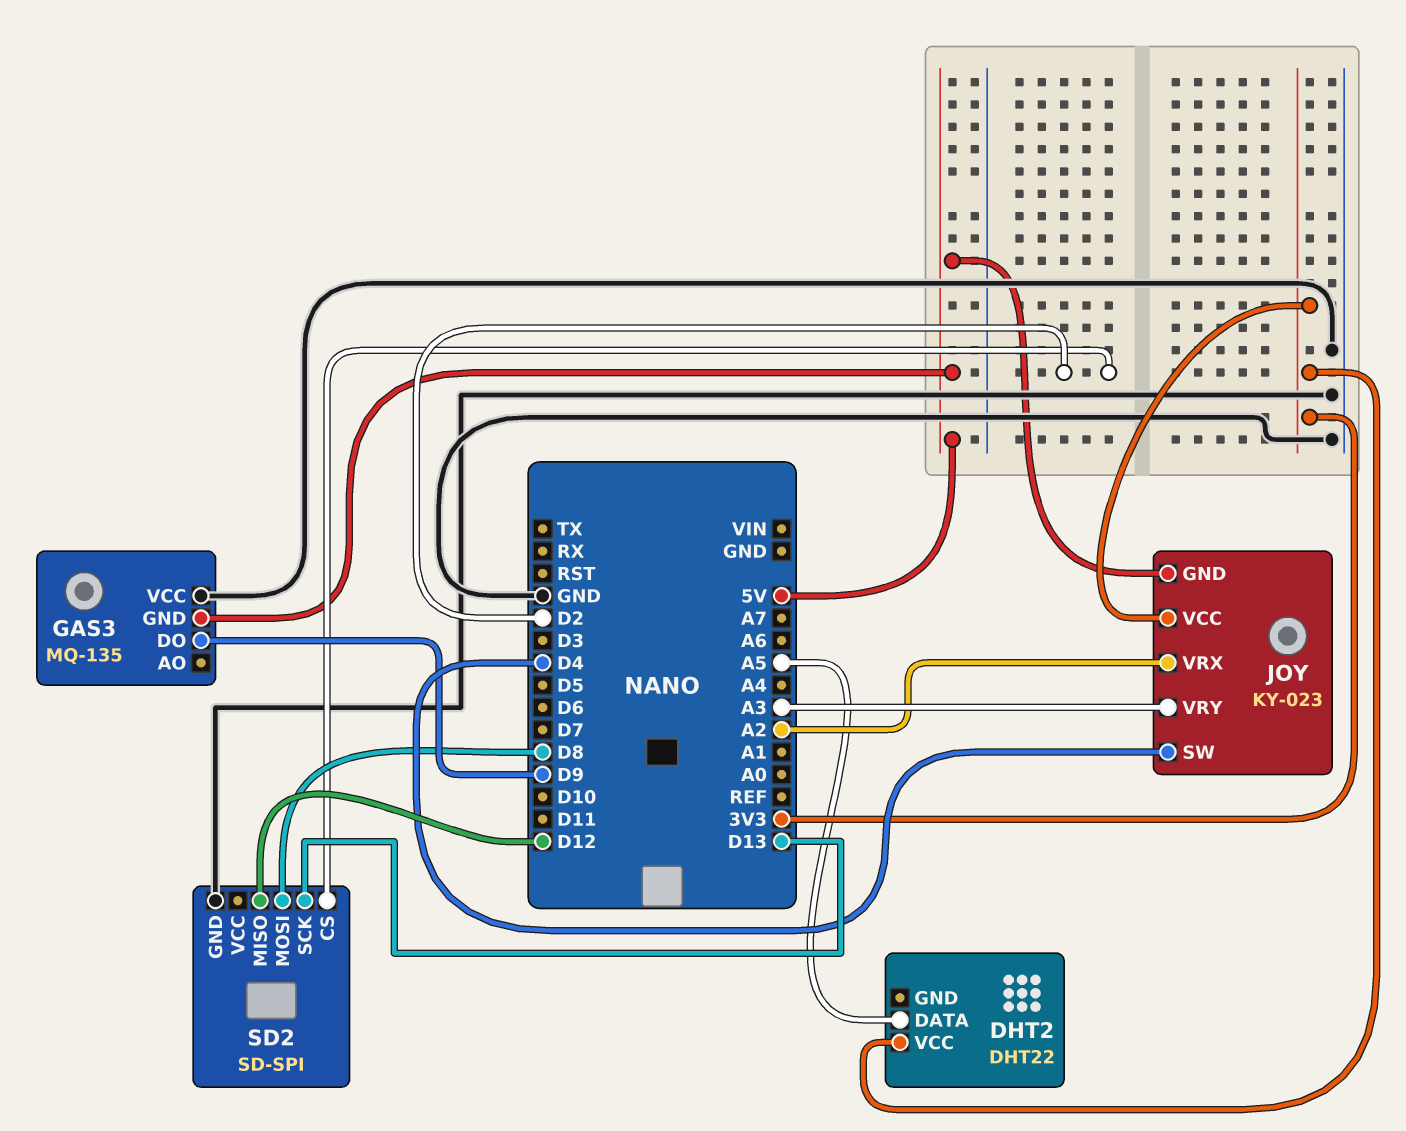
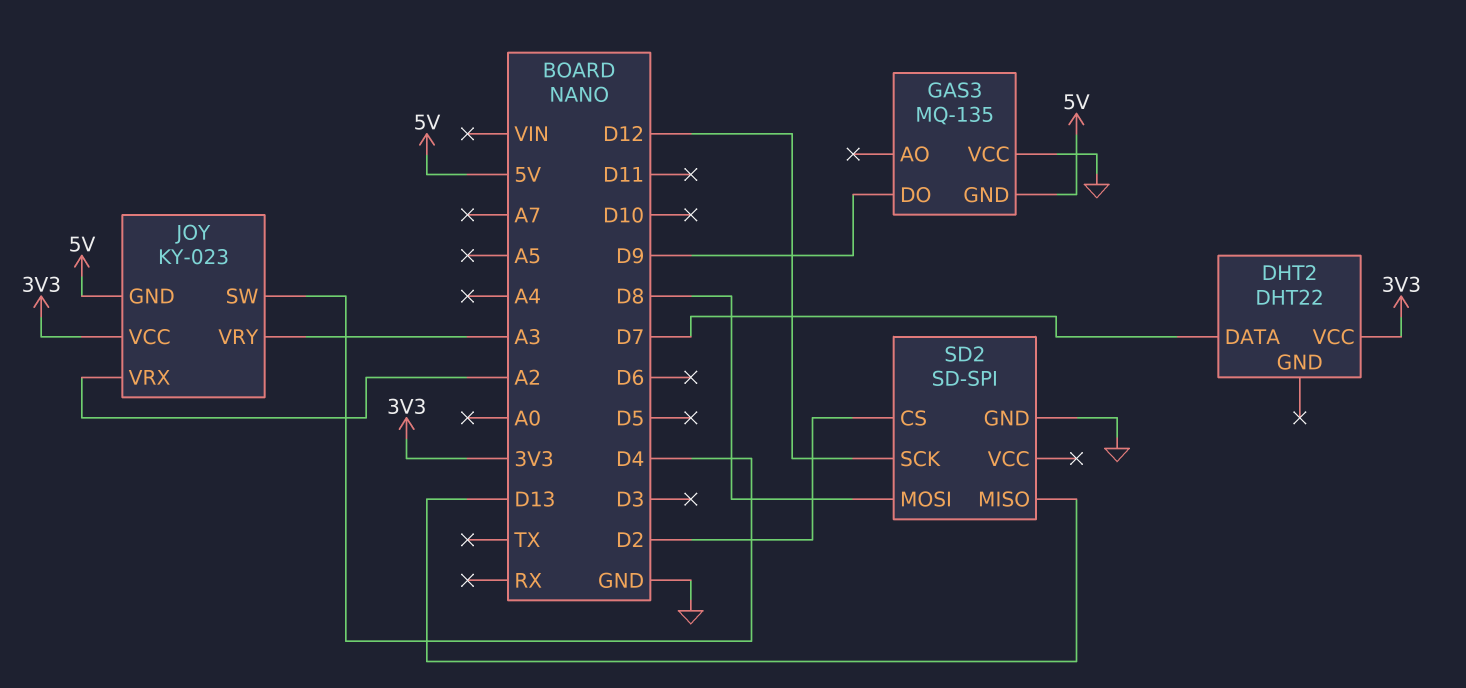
DHT2 pin DATA: A5 -> D7
SD2 pin MISO: D12 -> D13
SD2 pin SCK: D13 -> D12

